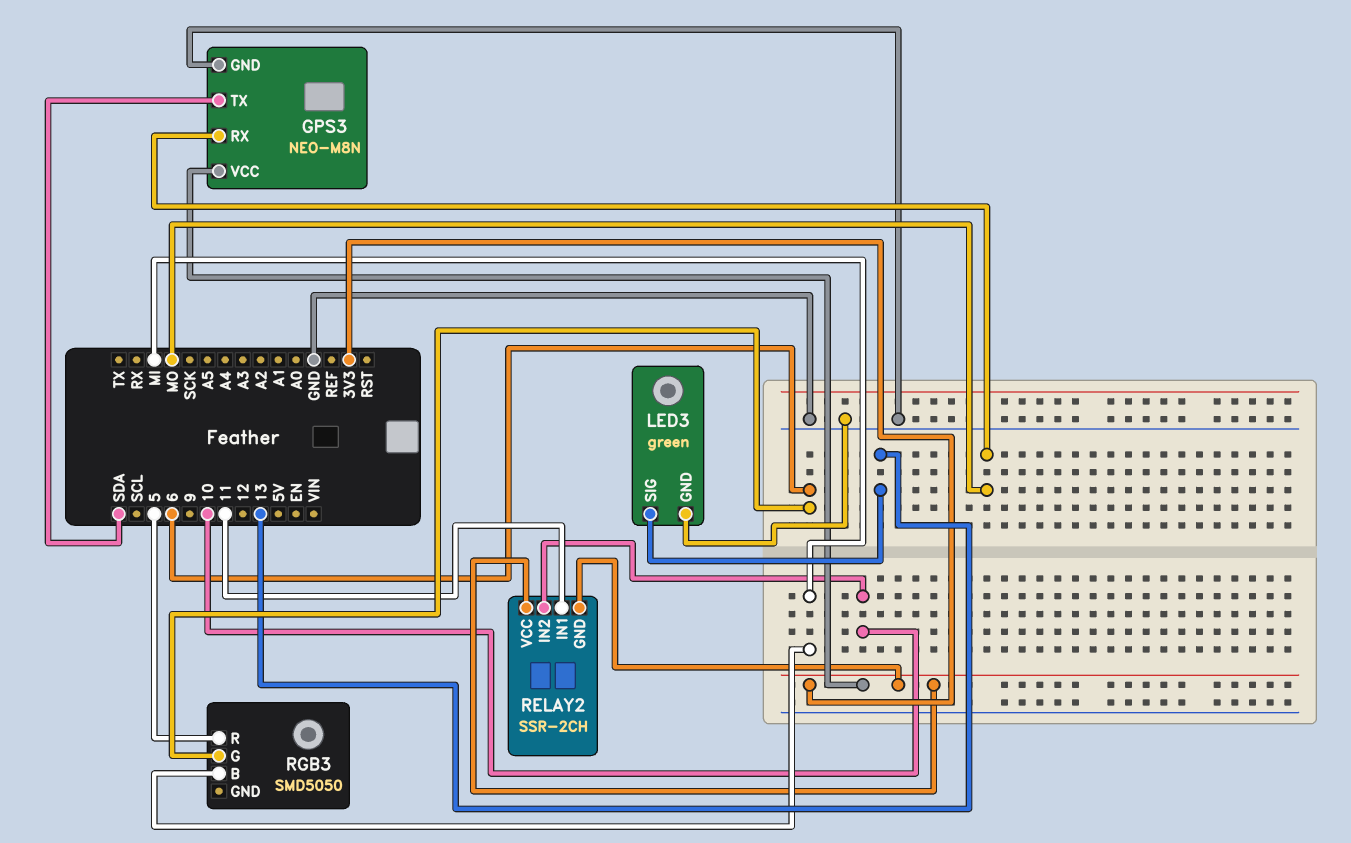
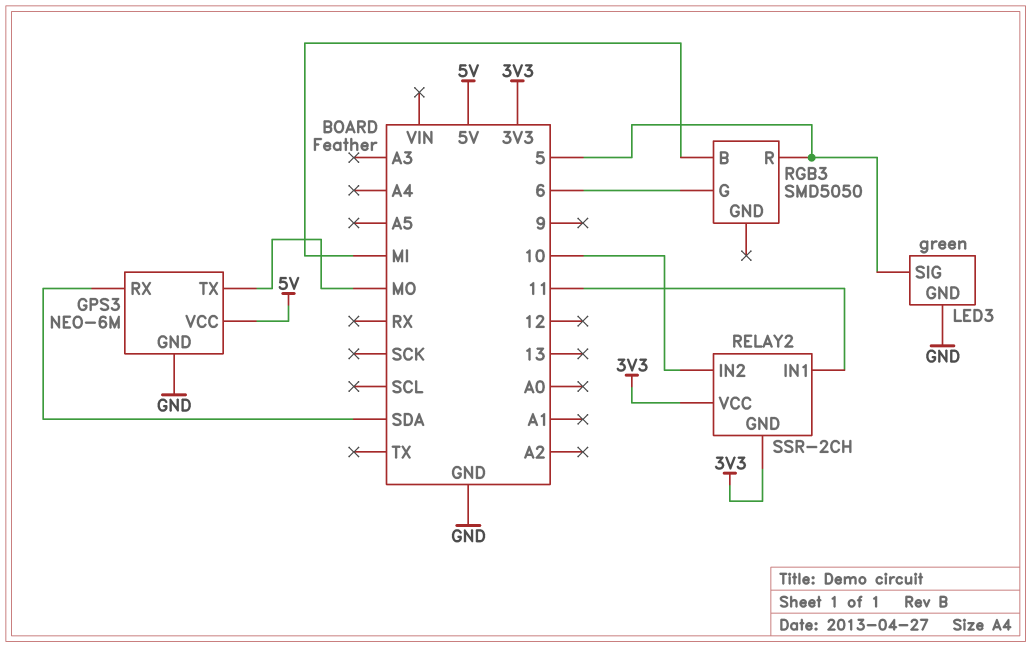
GPS3: NEO-M8N -> NEO-6M
GPS3 pin RX: MO -> SDA
GPS3 pin TX: SDA -> MO
GPS3 pin VCC: 3V3 -> 5V
LED3 pin SIG: 13 -> 5

